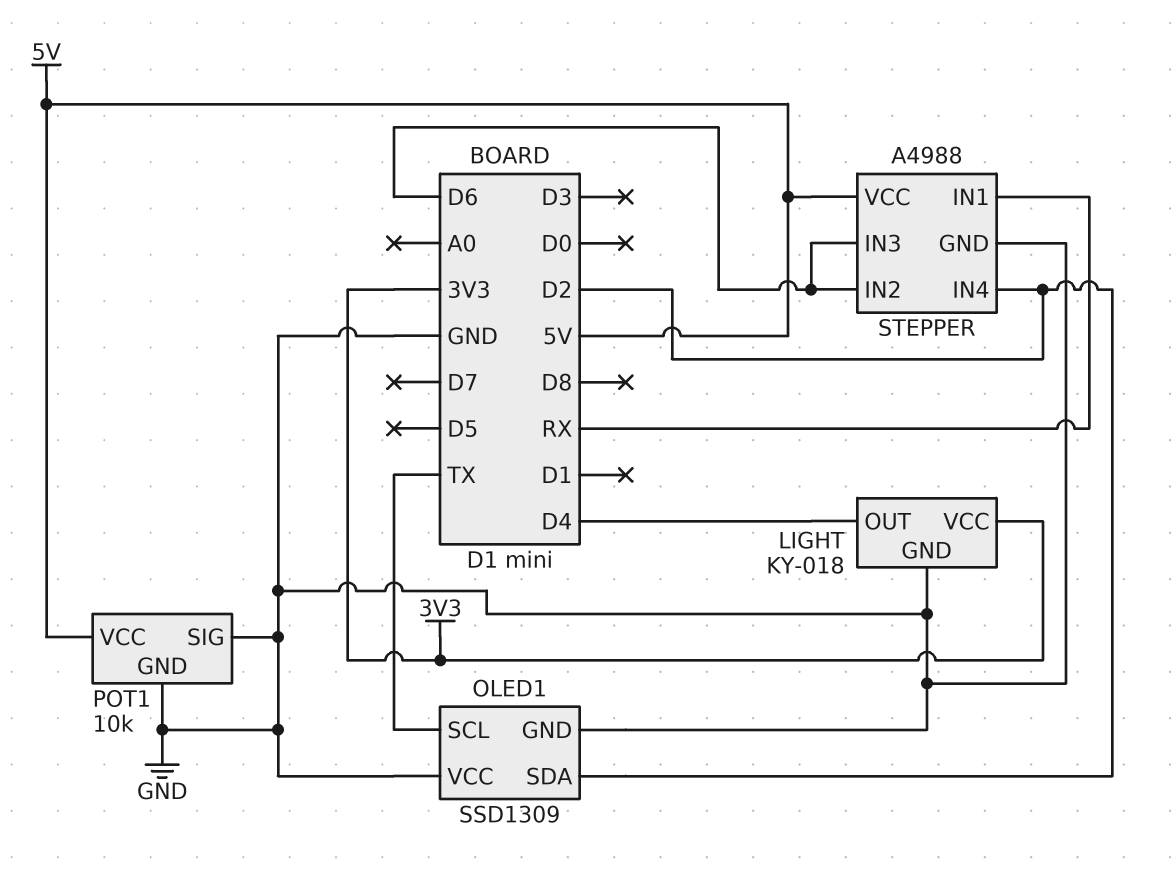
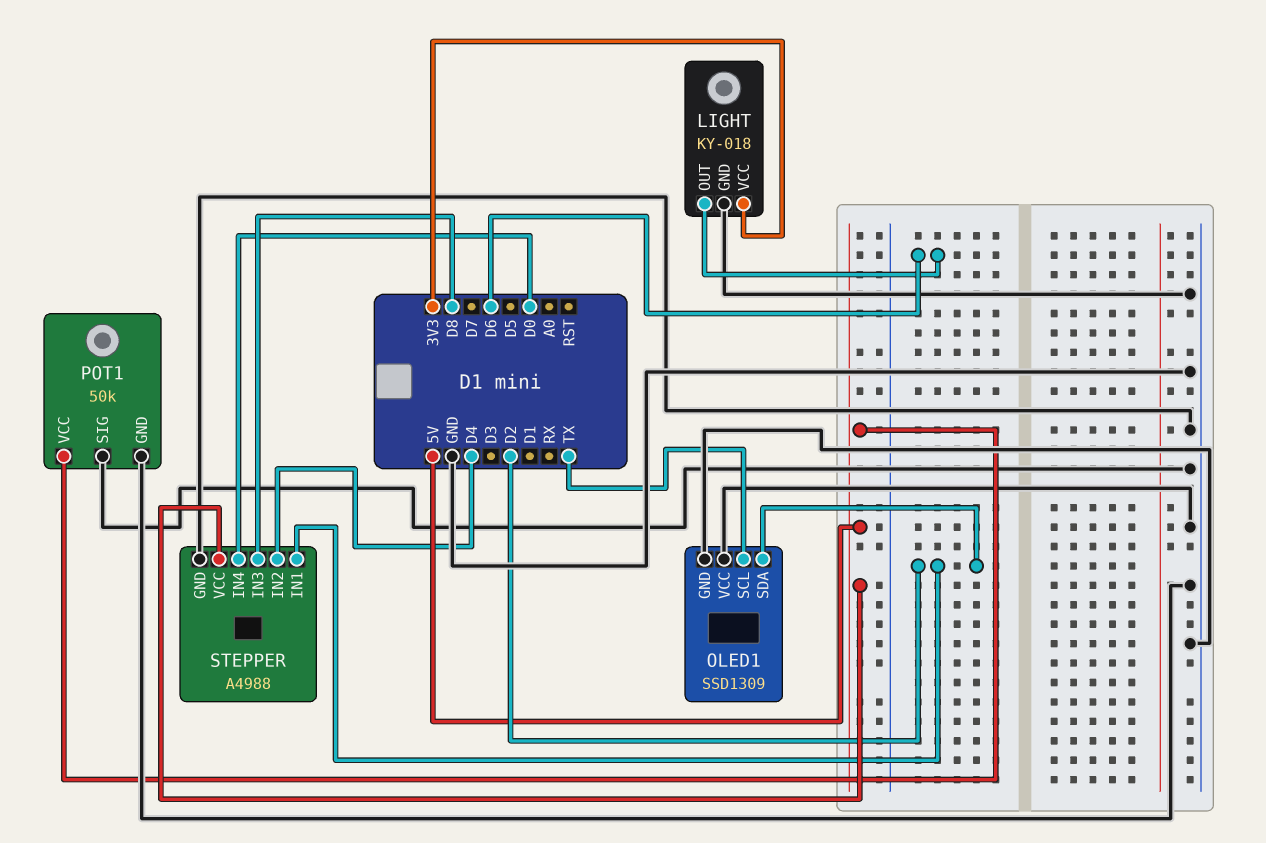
LIGHT pin OUT: D4 -> D6
POT1: 10k -> 50k
STEPPER pin IN1: RX -> D2
STEPPER pin IN2: D6 -> D4
STEPPER pin IN3: D6 -> D8
STEPPER pin IN4: D2 -> D0

